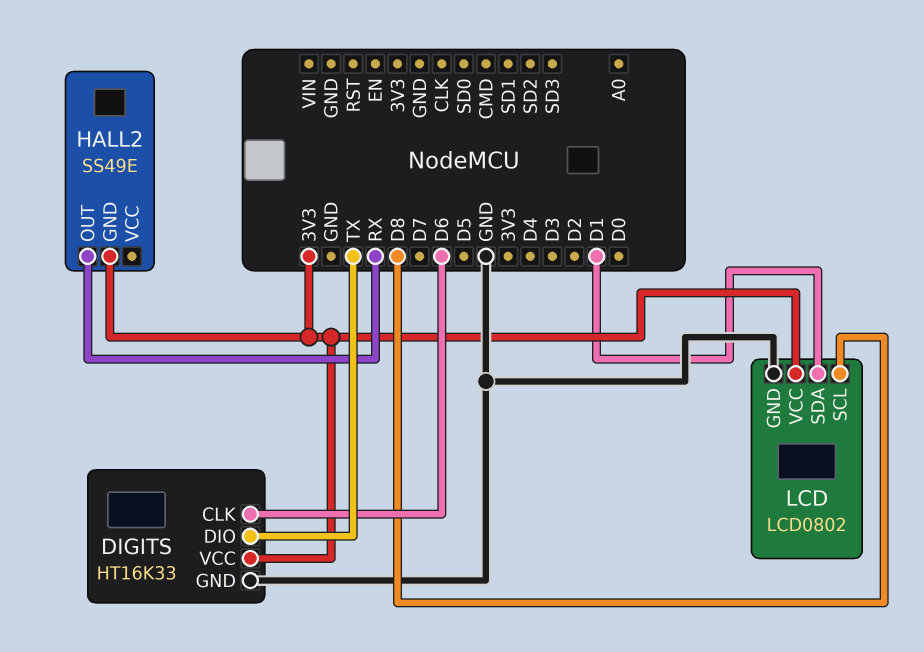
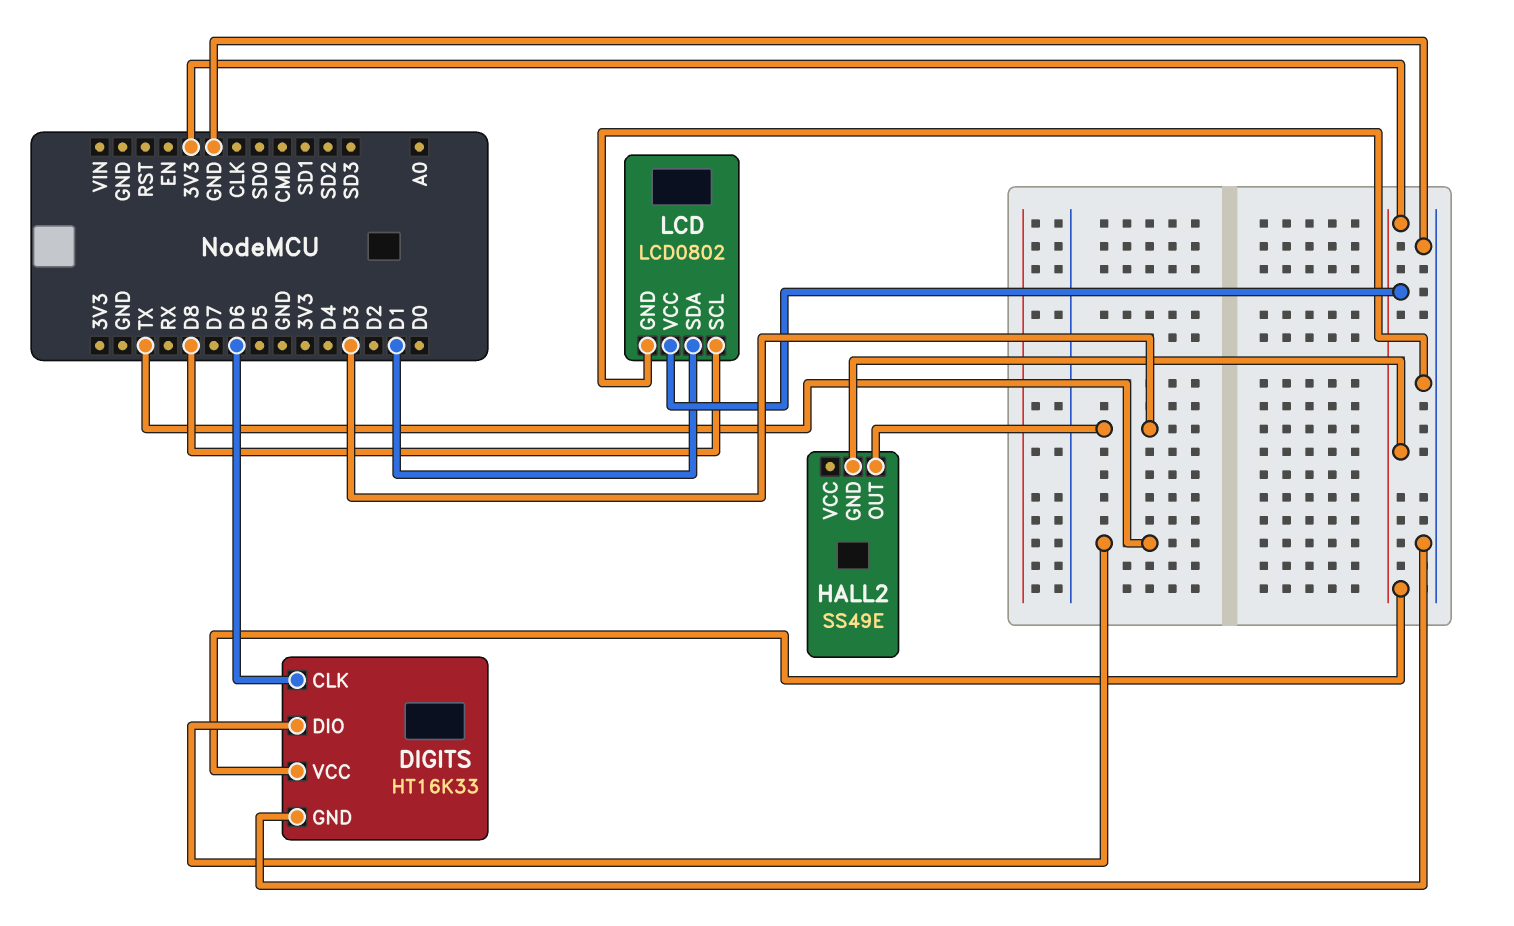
HALL2 pin OUT: RX -> D3

